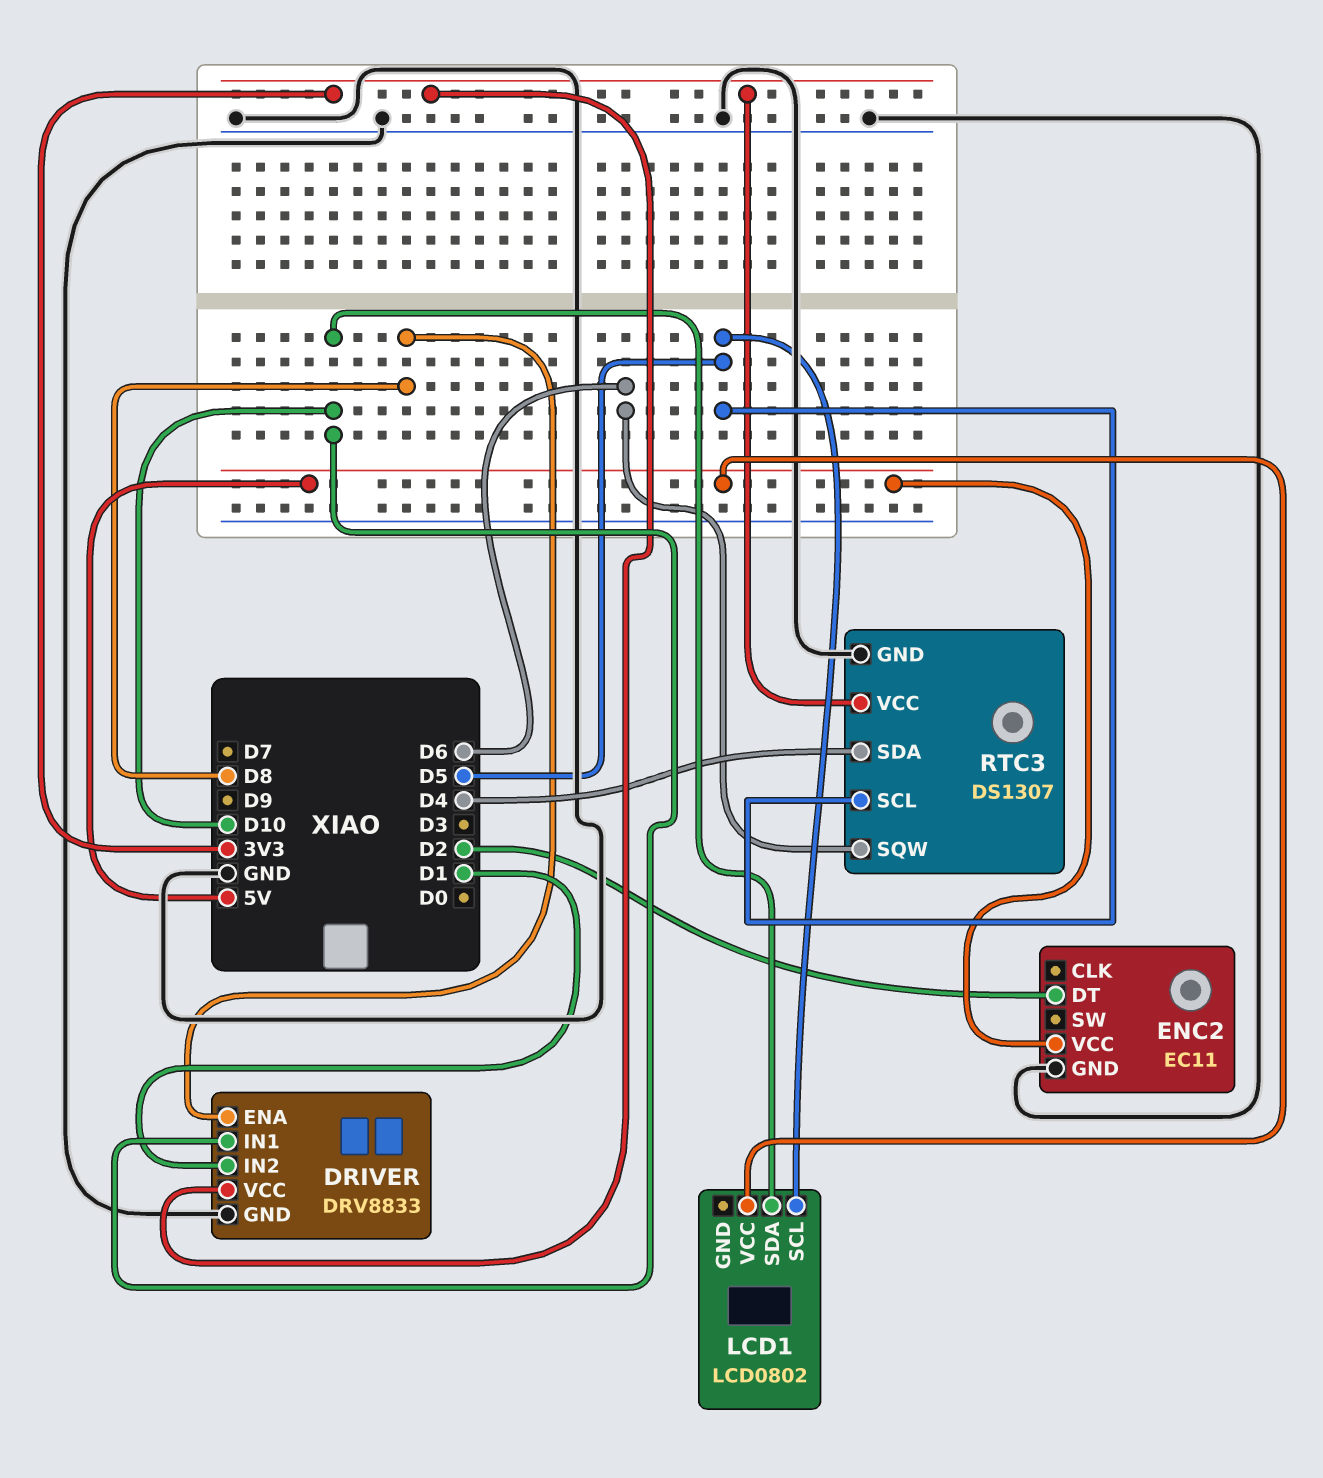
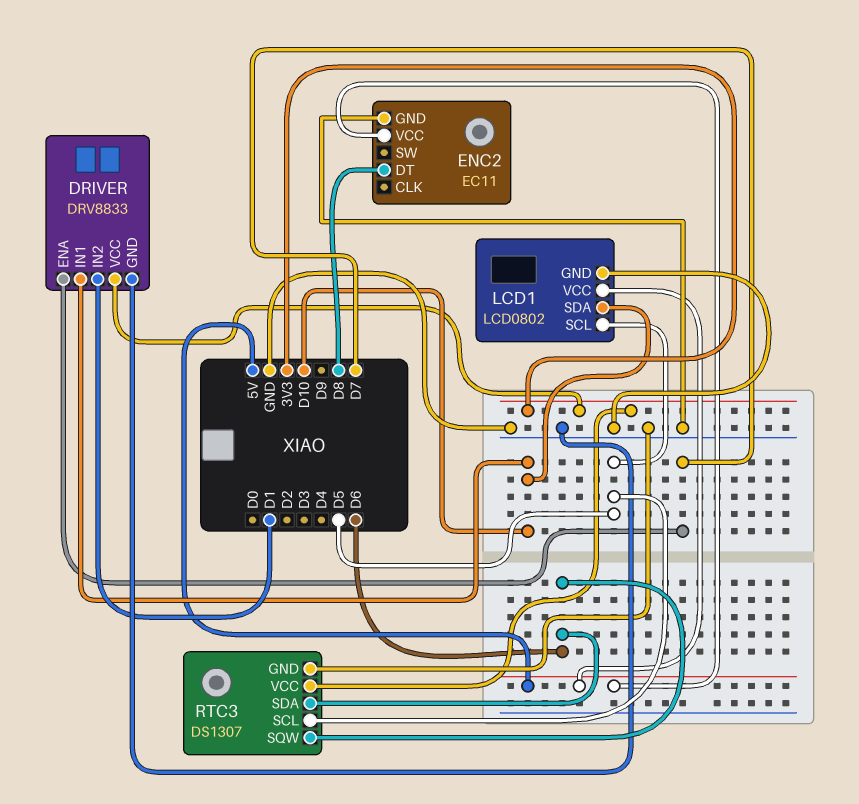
DRIVER pin ENA: D8 -> D7
ENC2 pin DT: D2 -> D8
LCD1 pin GND: none -> GND
RTC3 pin SDA: D4 -> D6

